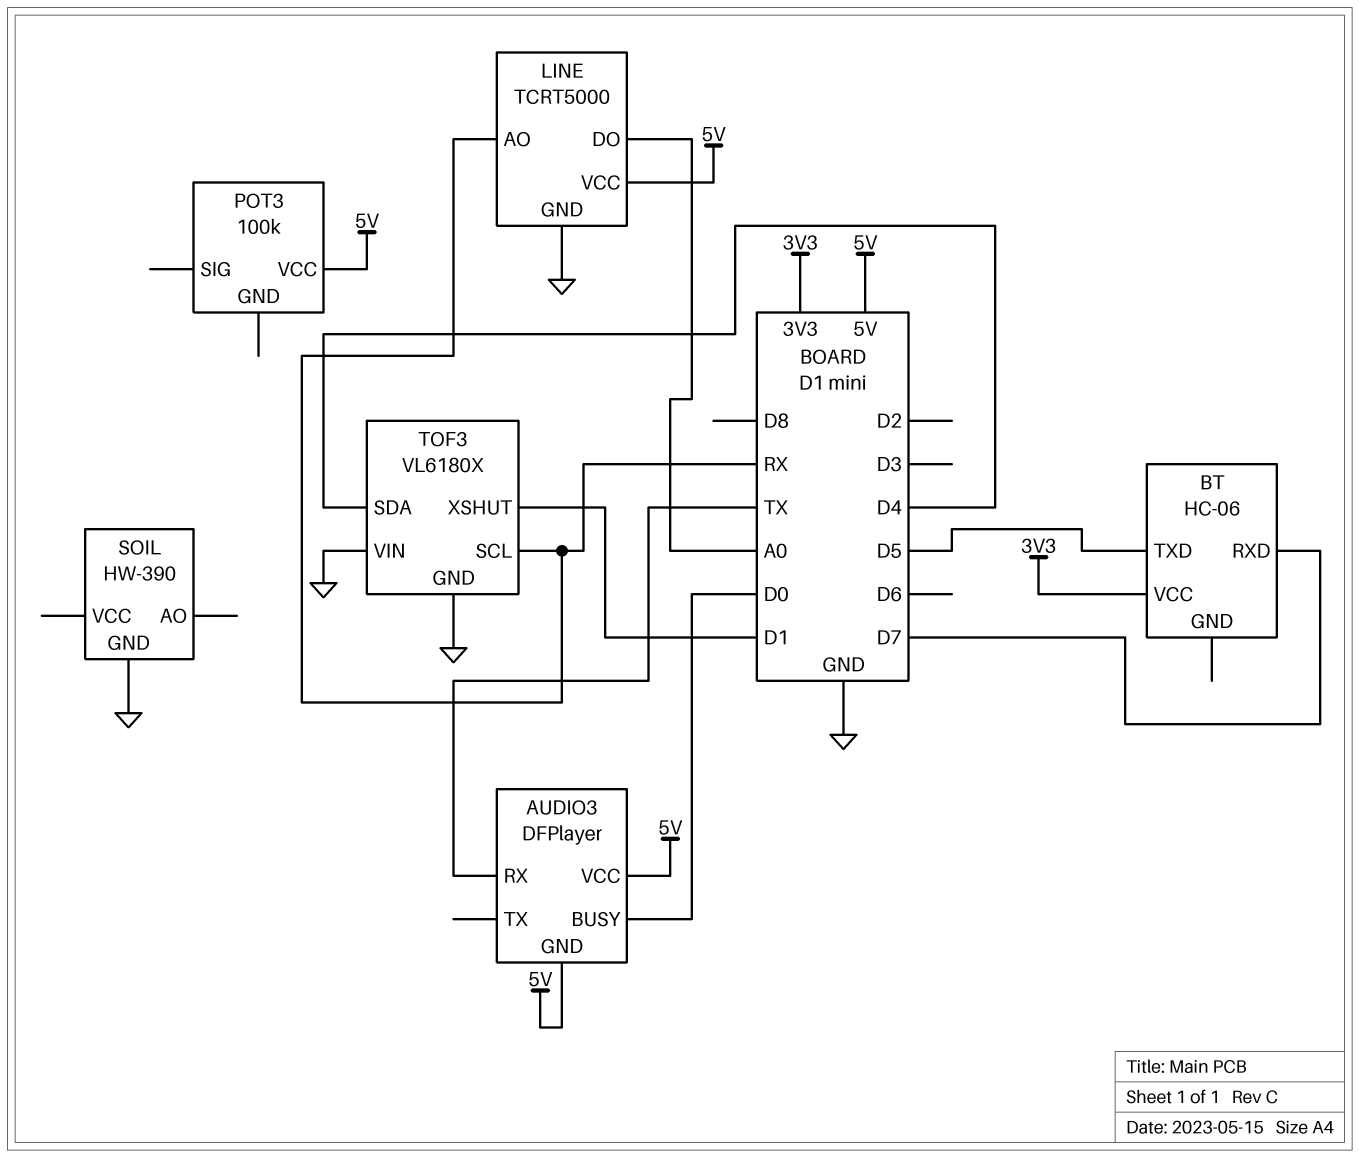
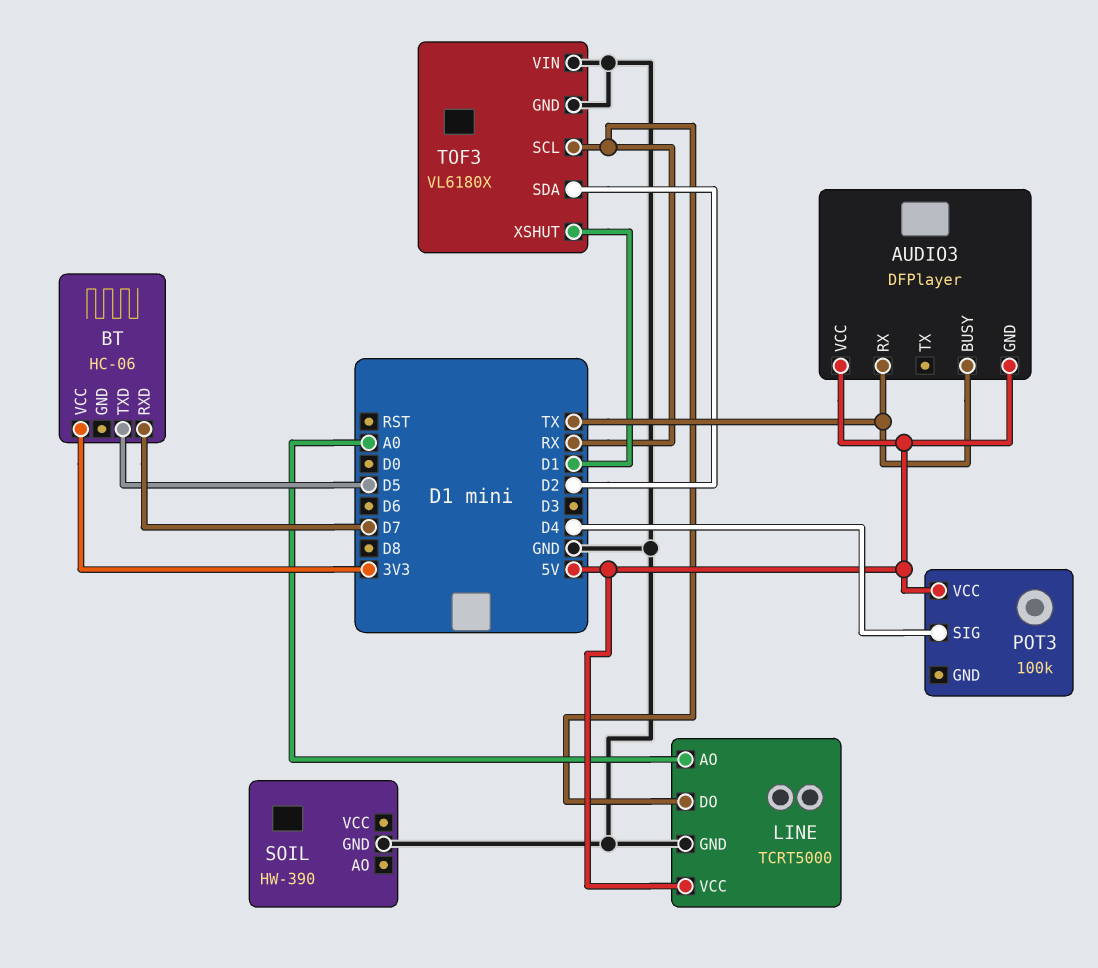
AUDIO3 pin BUSY: D0 -> TX
LINE pin AO: RX -> A0
LINE pin DO: A0 -> RX
POT3 pin SIG: none -> D4
TOF3 pin SDA: D4 -> D2

